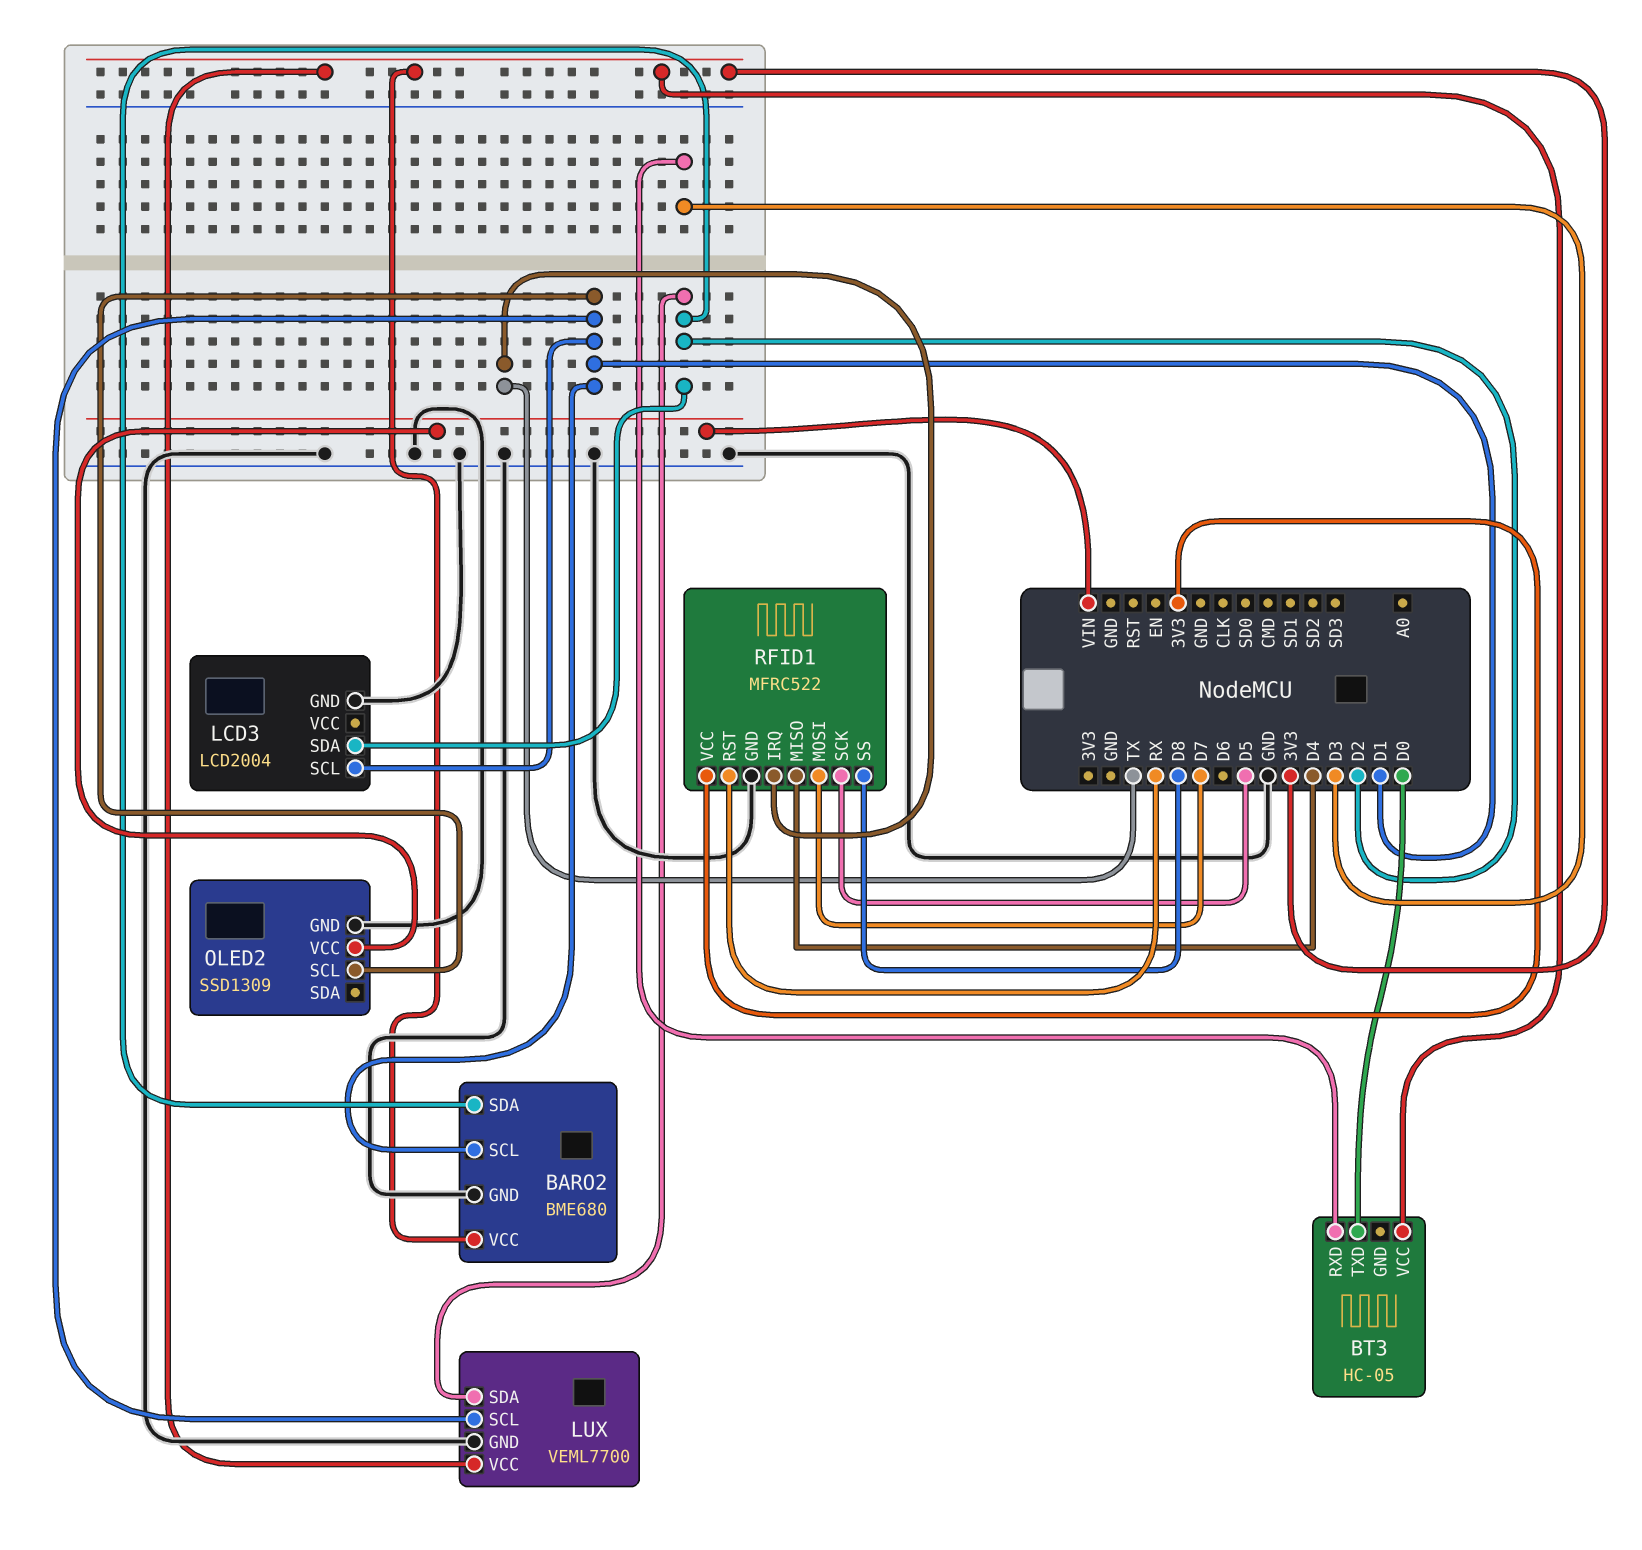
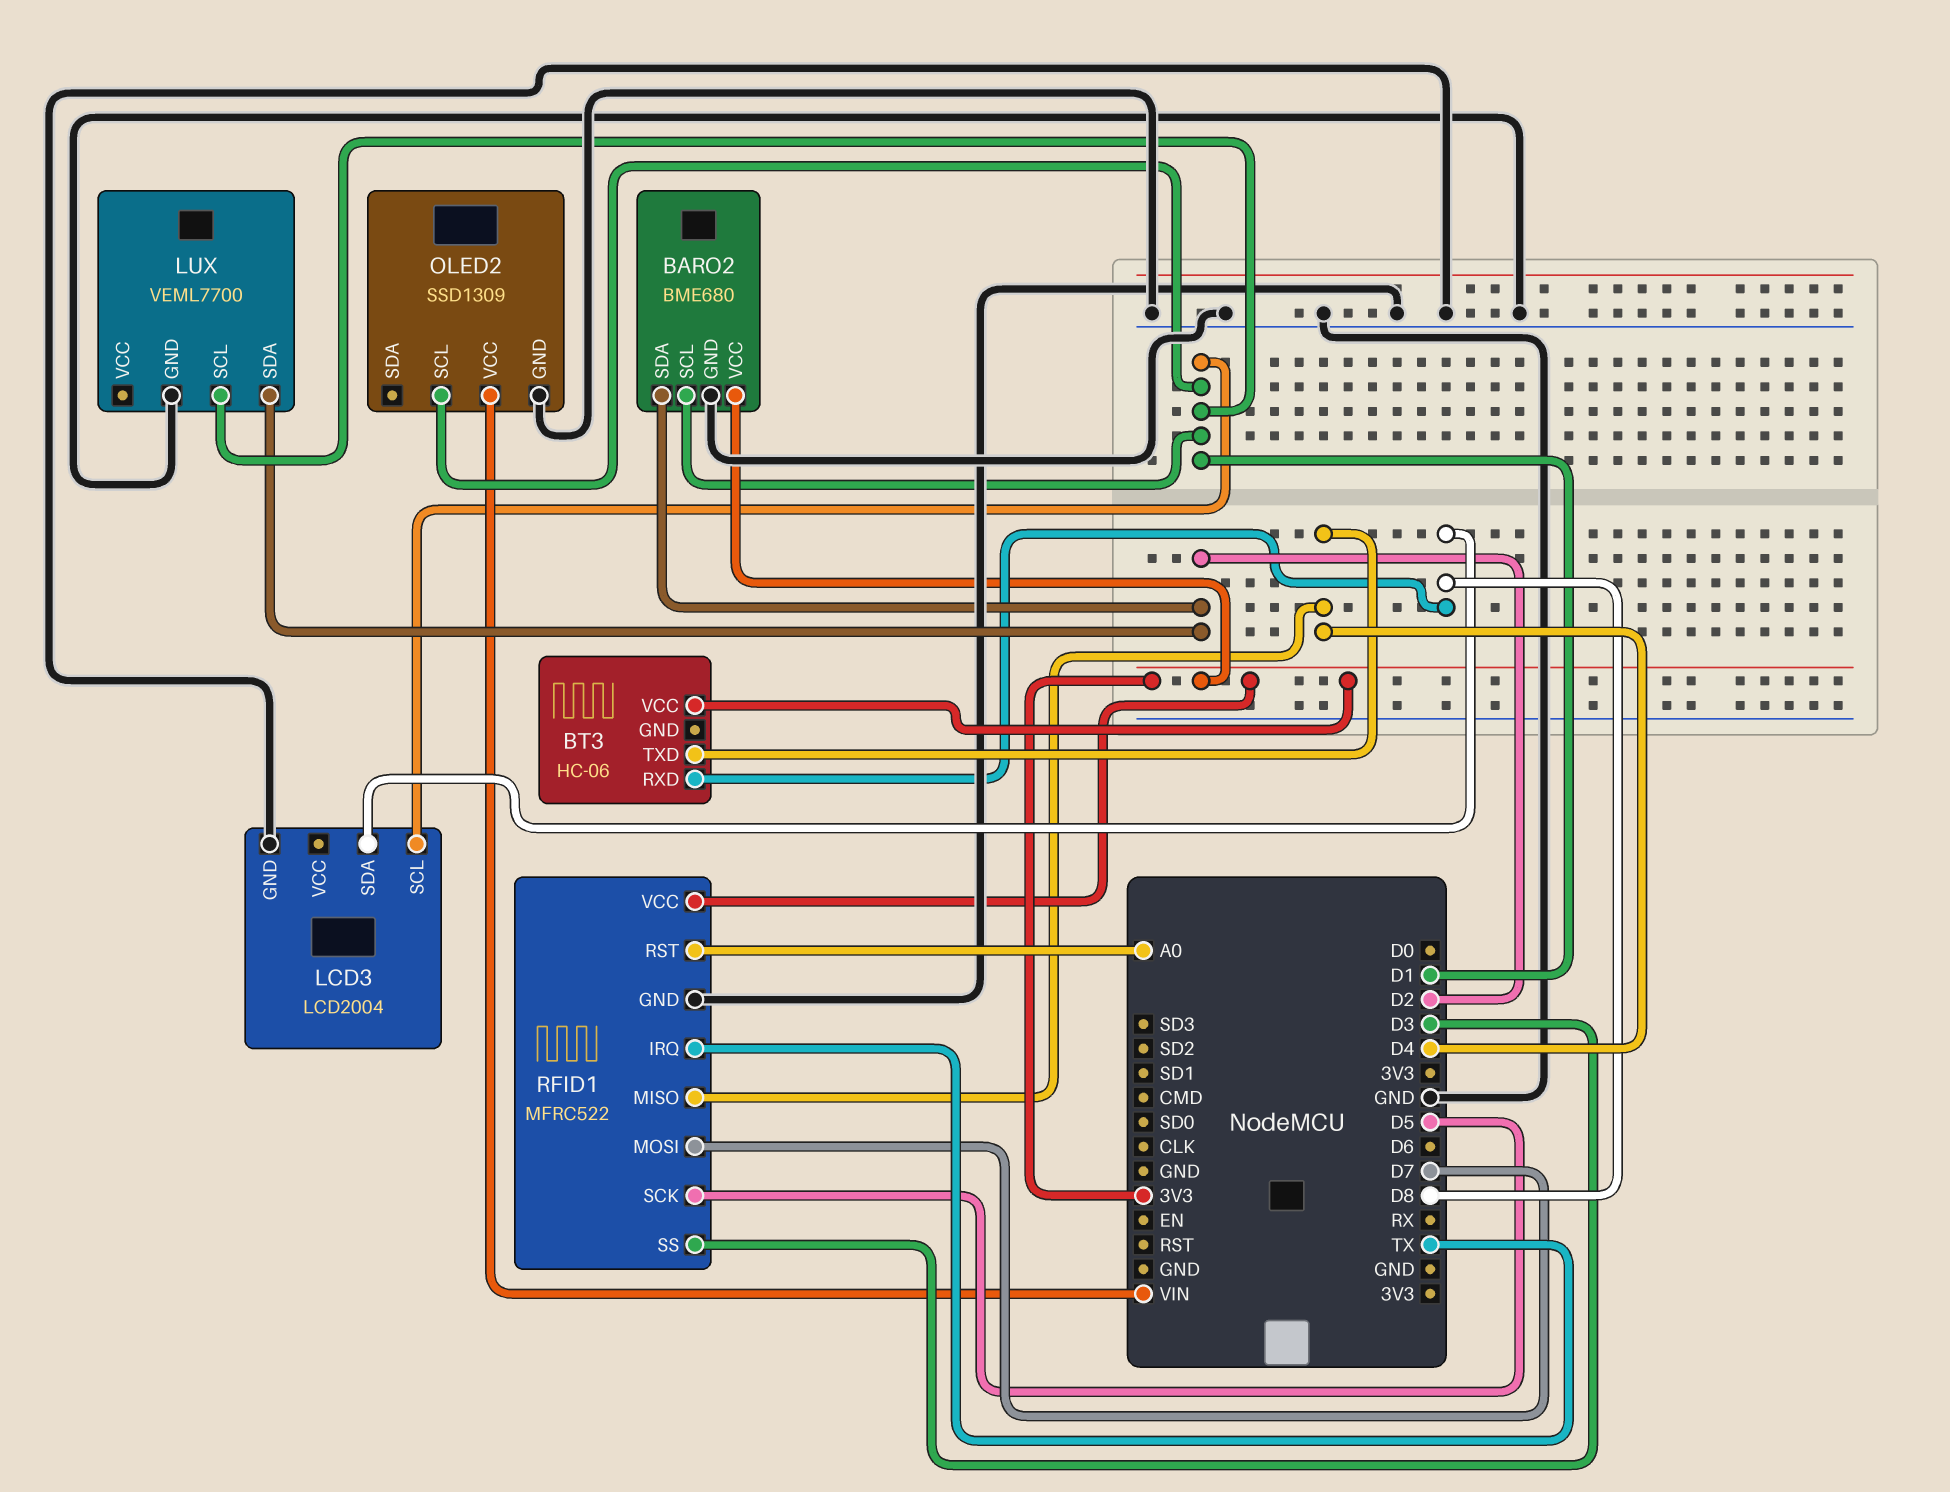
BT3: HC-05 -> HC-06
BT3 pin RXD: D3 -> D8
BT3 pin TXD: D0 -> D4
LCD3 pin SDA: D2 -> D8
LUX pin VCC: 3V3 -> none
RFID1 pin RST: RX -> A0
RFID1 pin SS: D8 -> D3

